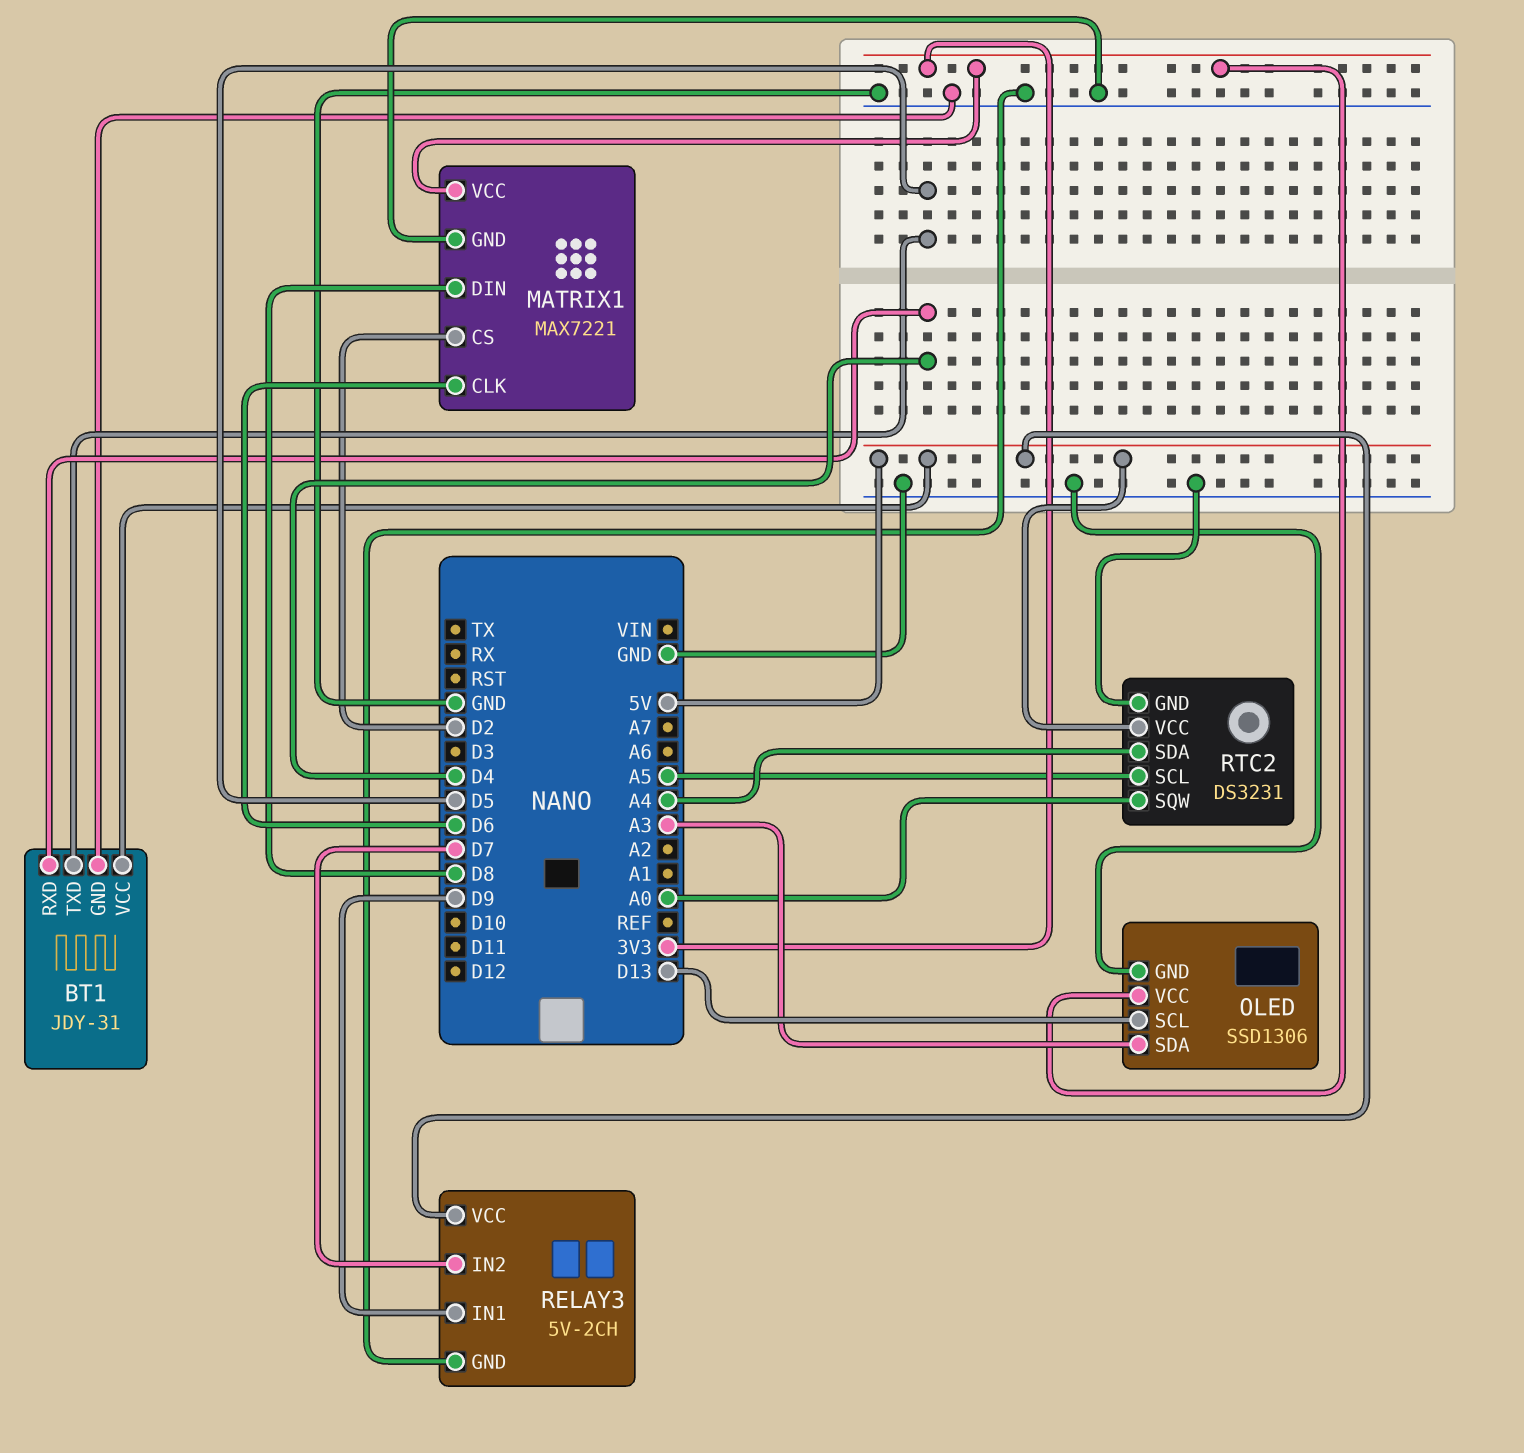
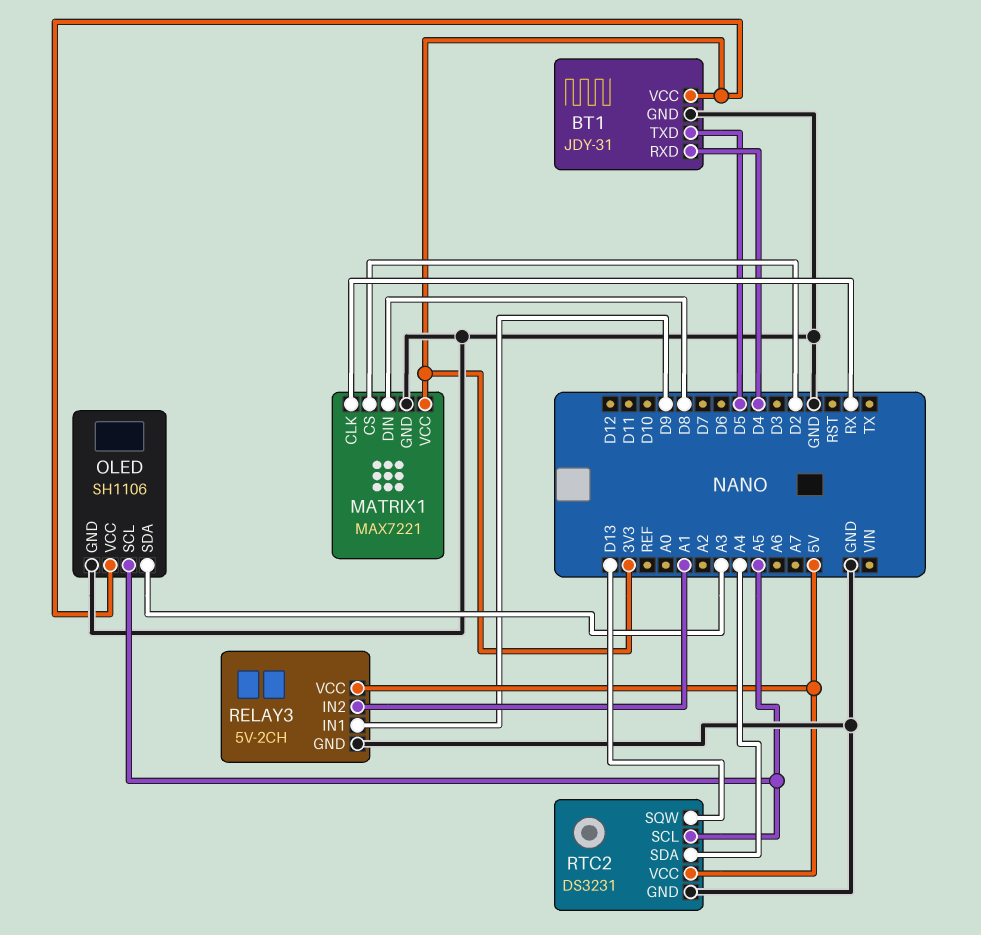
BT1 pin VCC: 5V -> 3V3
MATRIX1 pin CLK: D6 -> RX
OLED: SSD1306 -> SH1106
OLED pin SCL: D13 -> A5
RELAY3 pin IN2: D7 -> A1
RTC2 pin SQW: A0 -> D13

